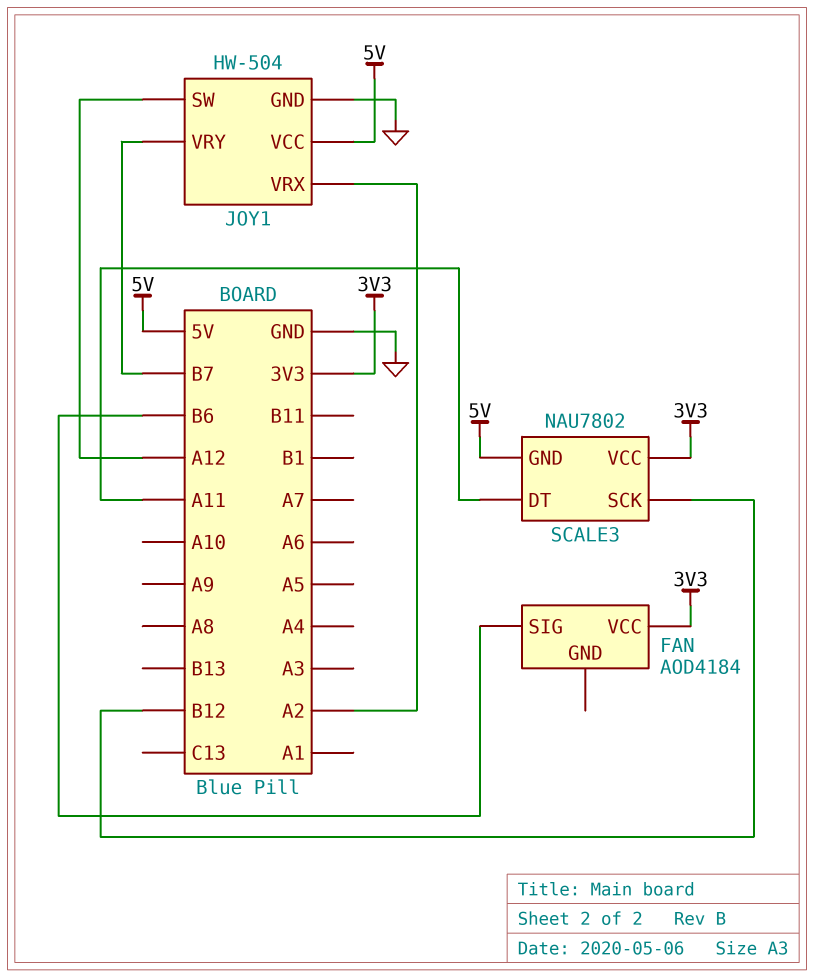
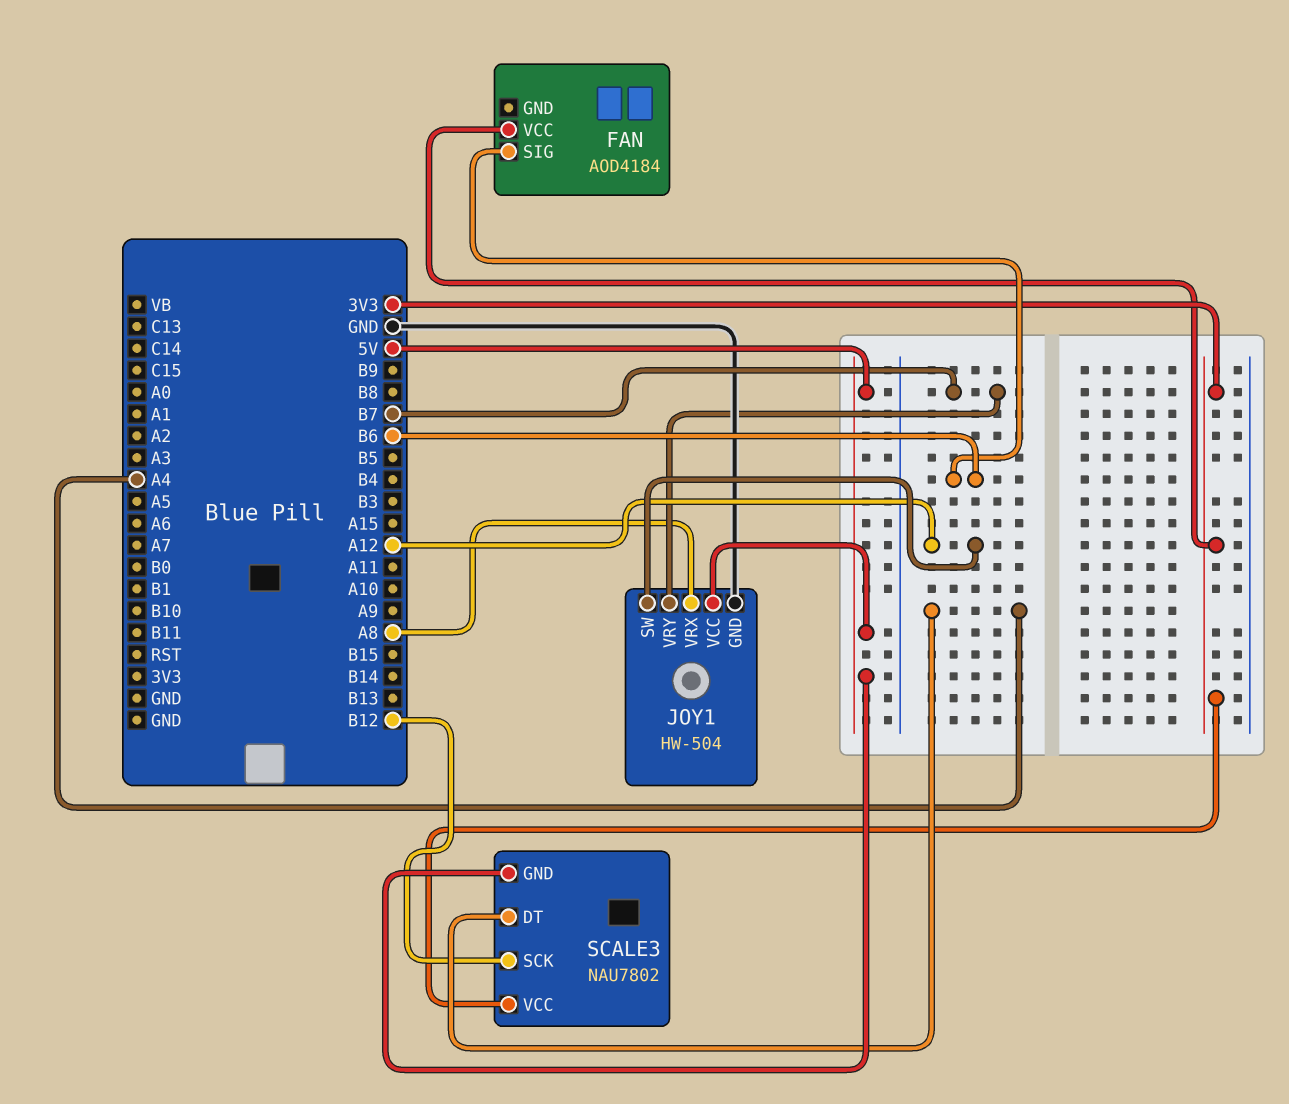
JOY1 pin VRX: A2 -> A8
SCALE3 pin DT: A11 -> A4

